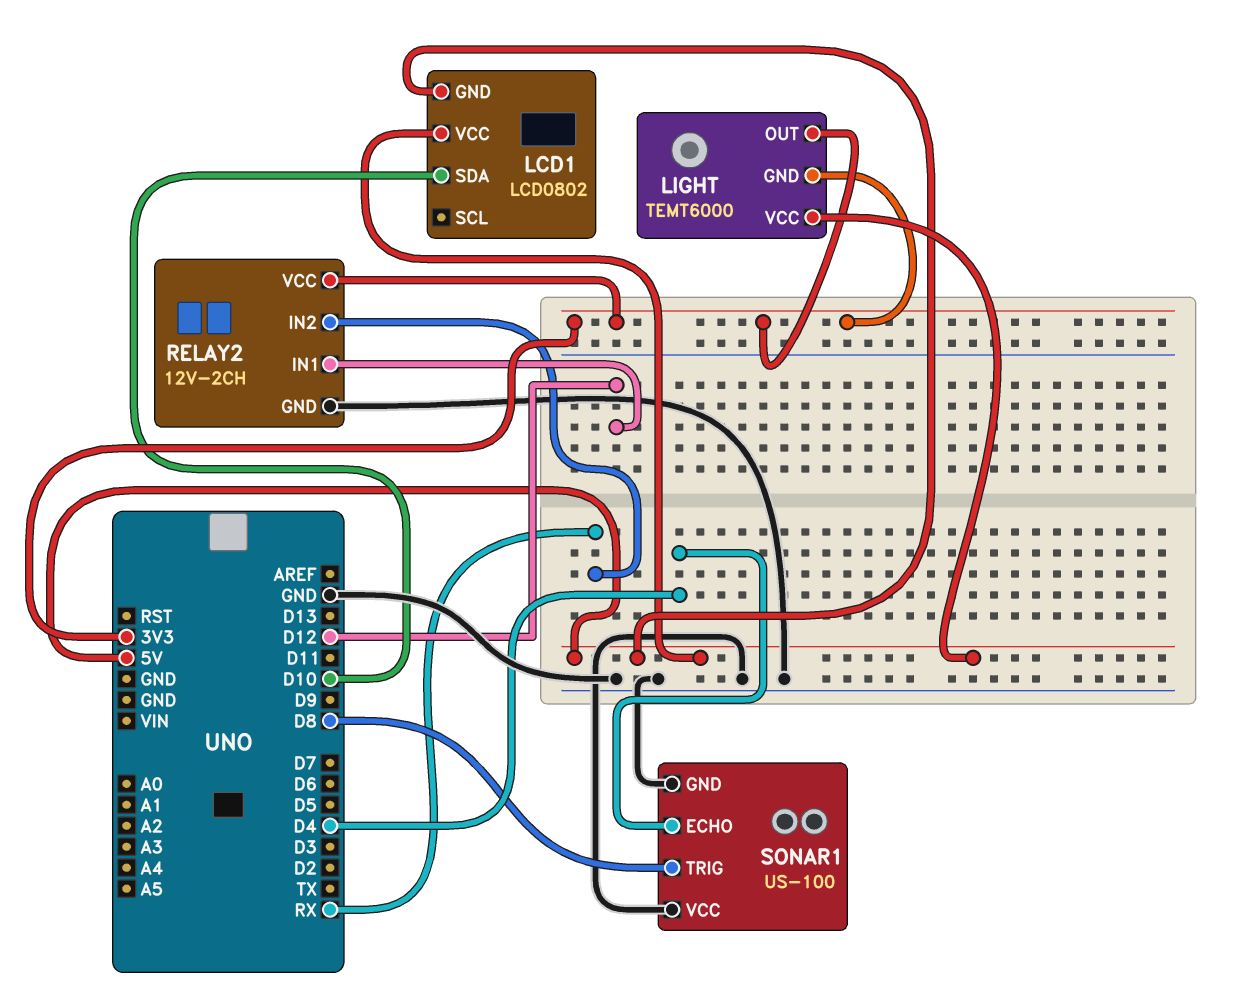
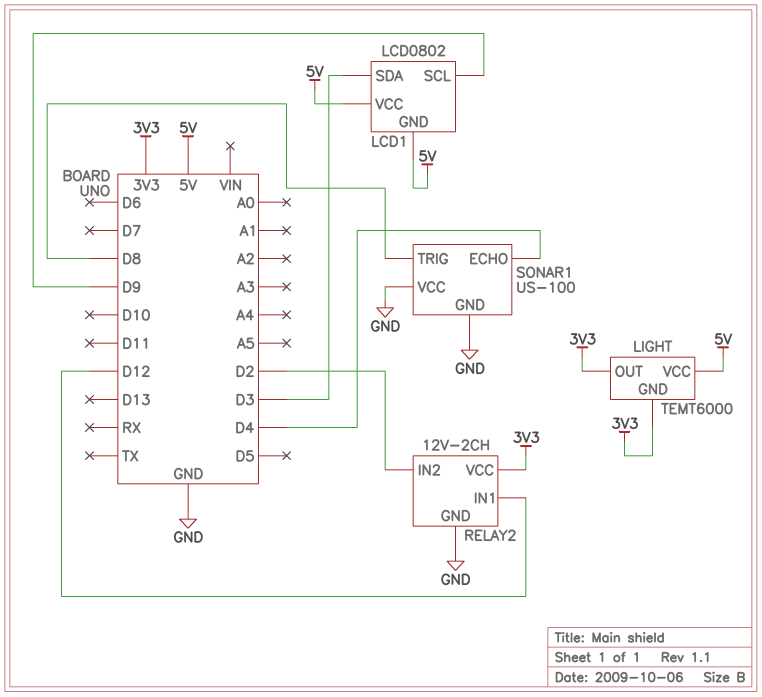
LCD1 pin SCL: none -> D9
LCD1 pin SDA: D10 -> D3
RELAY2 pin IN2: RX -> D2

